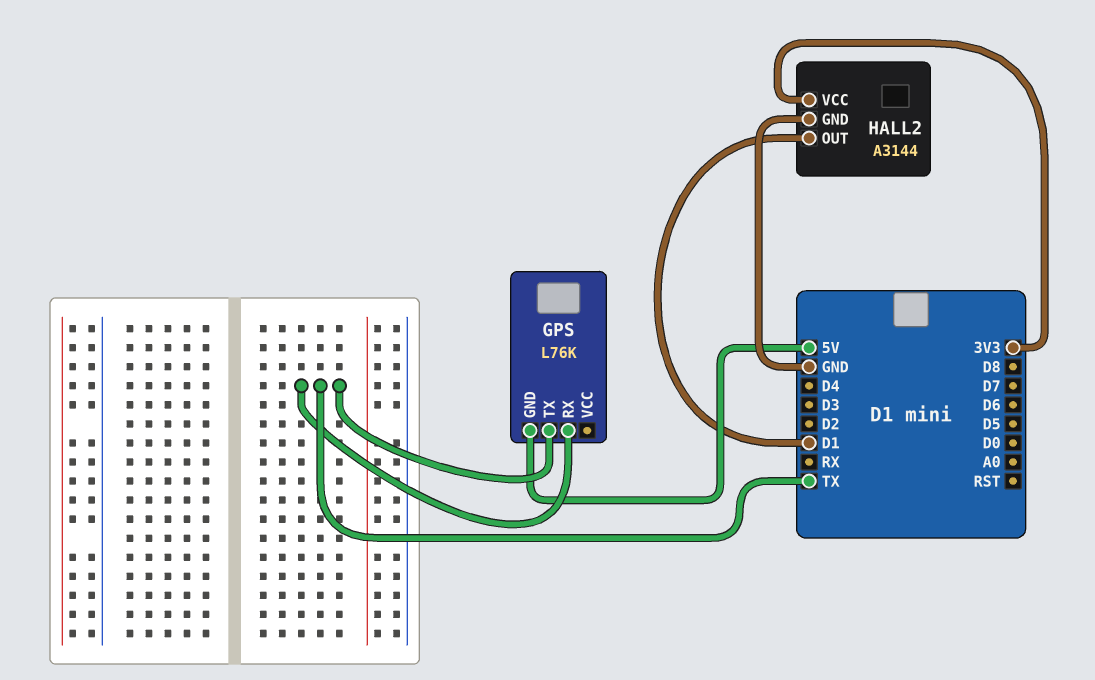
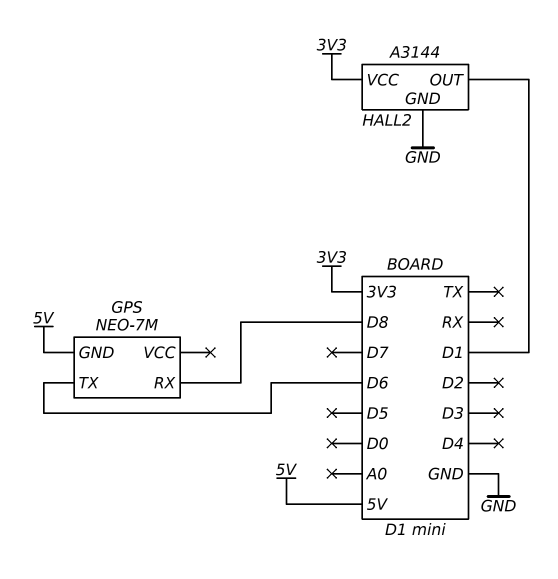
GPS: L76K -> NEO-7M
GPS pin RX: TX -> D8
GPS pin TX: TX -> D6

